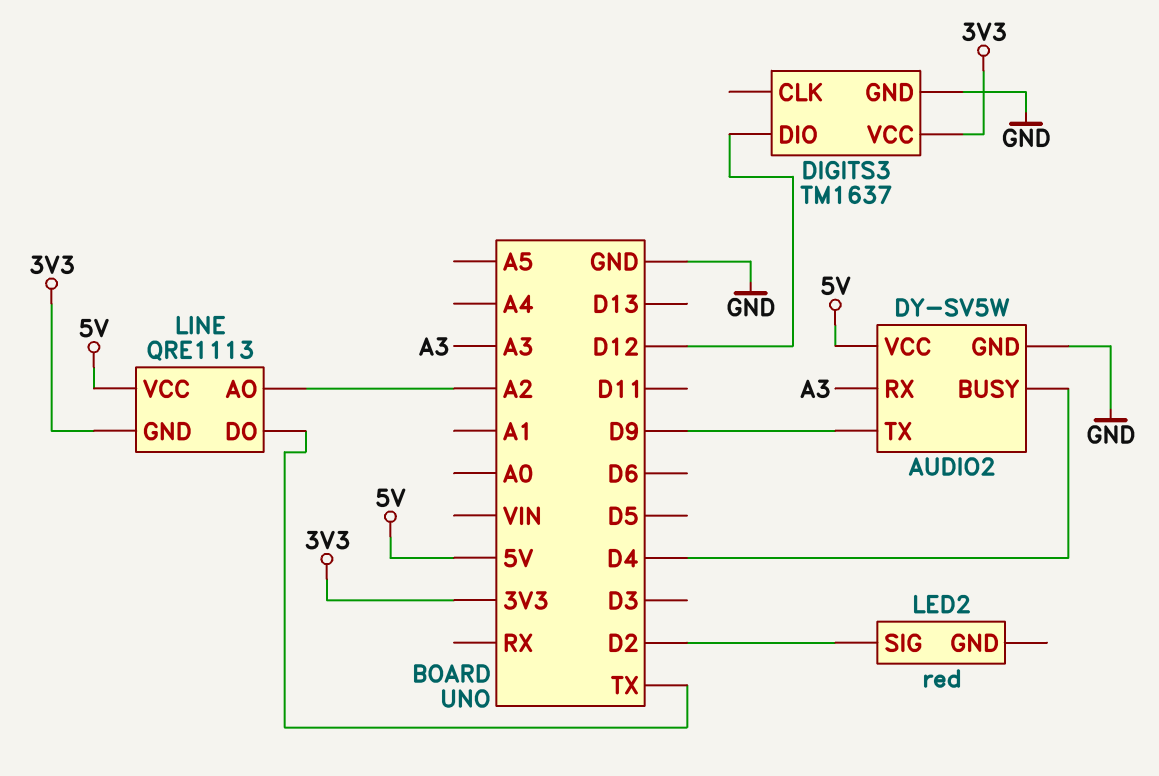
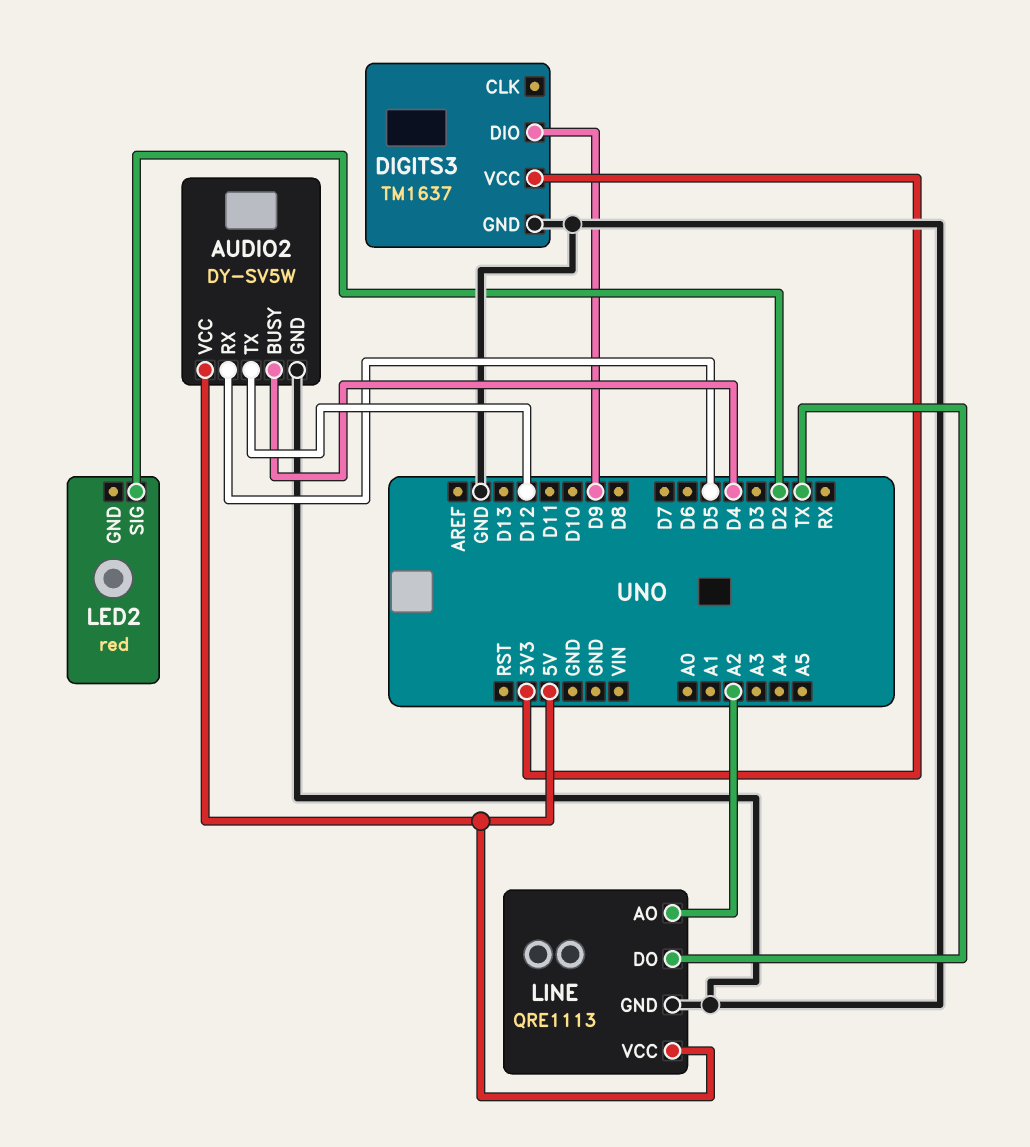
AUDIO2 pin RX: A3 -> D5
AUDIO2 pin TX: D9 -> D12
DIGITS3 pin DIO: D12 -> D9
LINE pin GND: 3V3 -> GND

